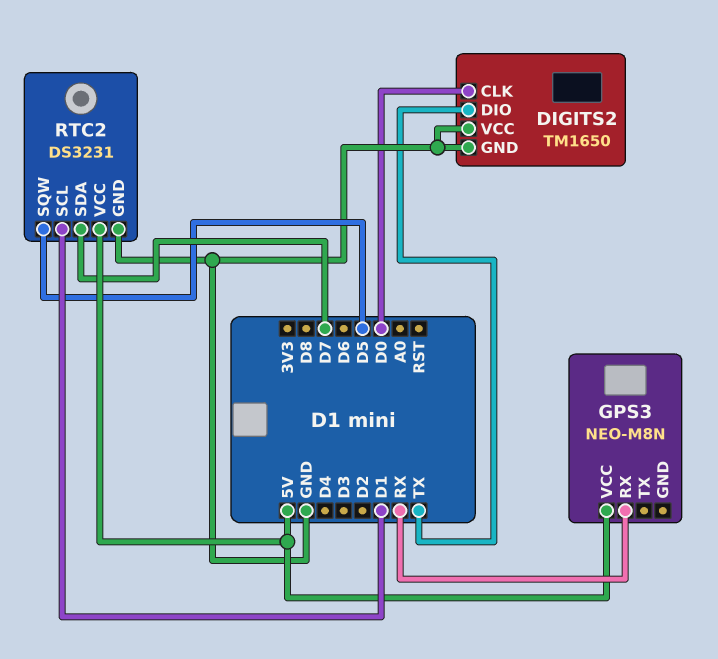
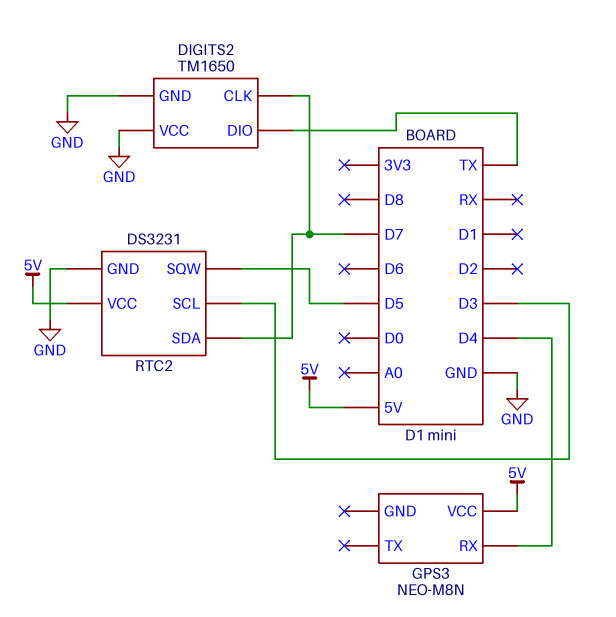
DIGITS2 pin CLK: D0 -> D7
GPS3 pin RX: RX -> D4
RTC2 pin SCL: D1 -> D3

